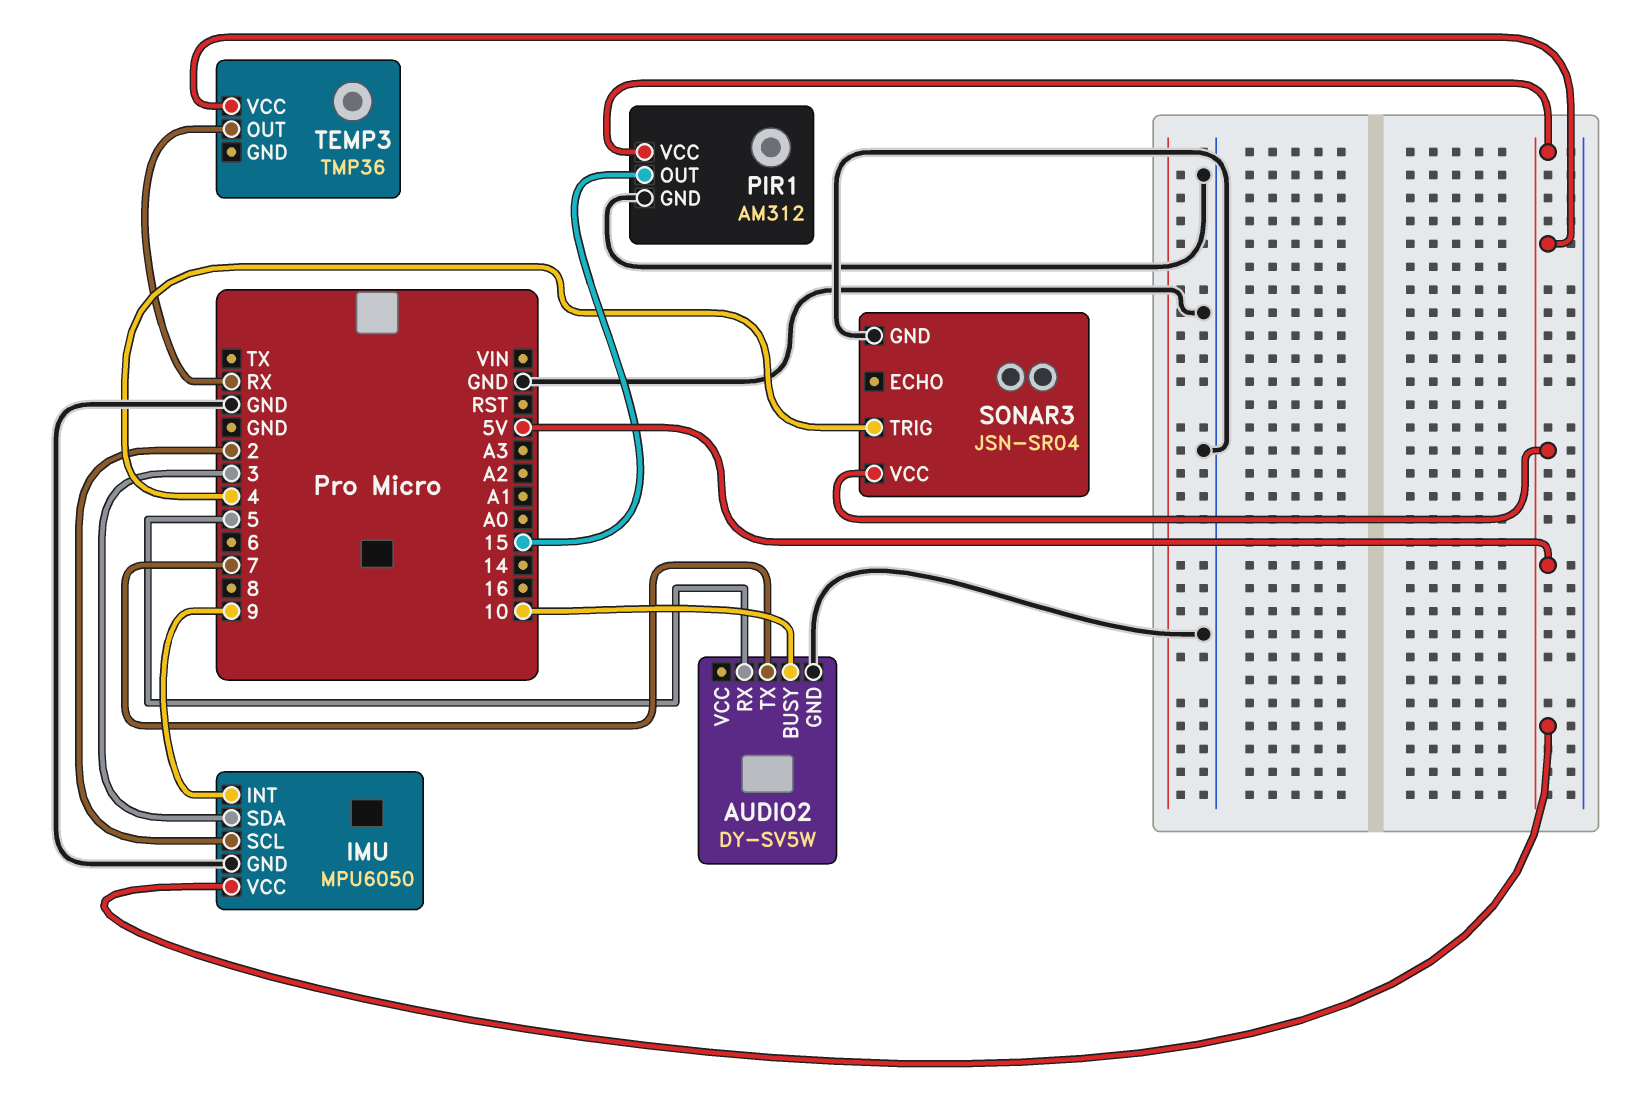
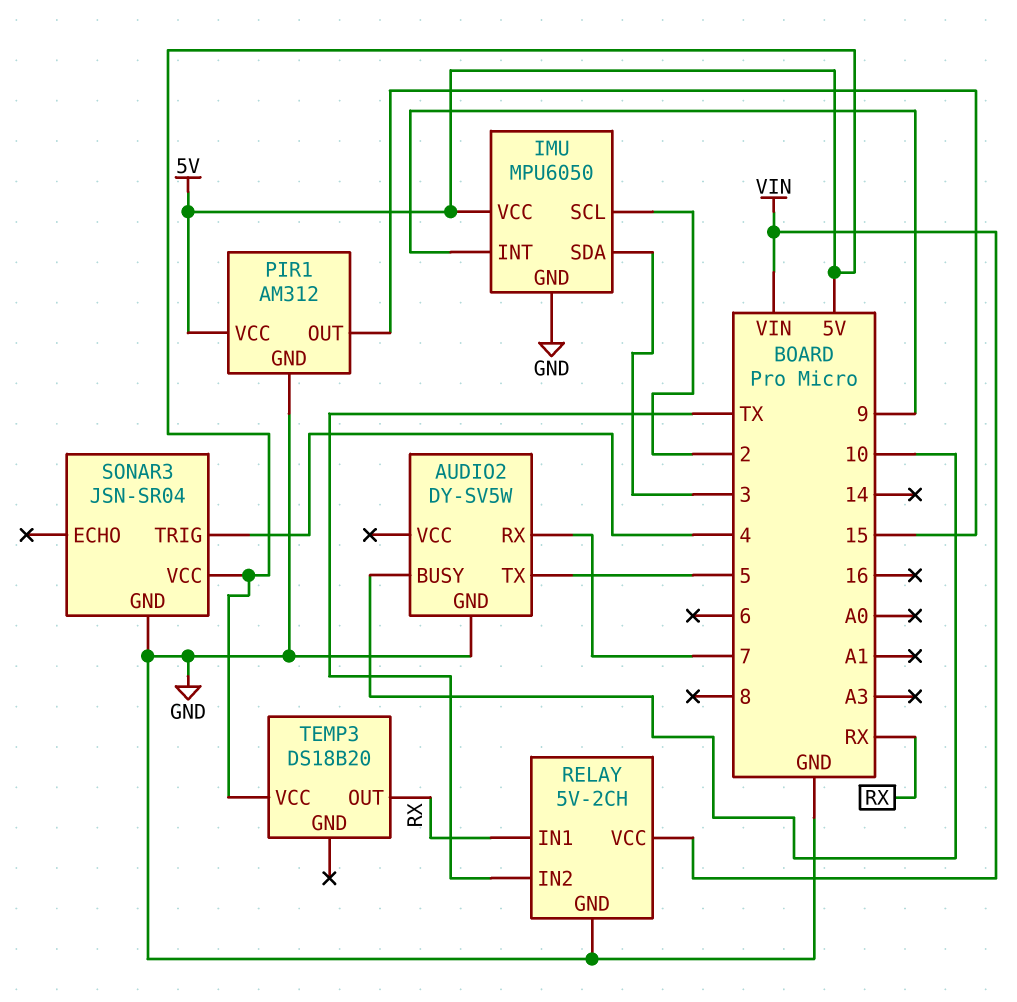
AUDIO2 pin RX: 5 -> 7
AUDIO2 pin TX: 7 -> 5
RELAY: none -> 5V-2CH
RELAY pin GND: none -> GND
RELAY pin IN1: none -> RX
RELAY pin IN2: none -> TX
RELAY pin VCC: none -> VIN
TEMP3: TMP36 -> DS18B20

